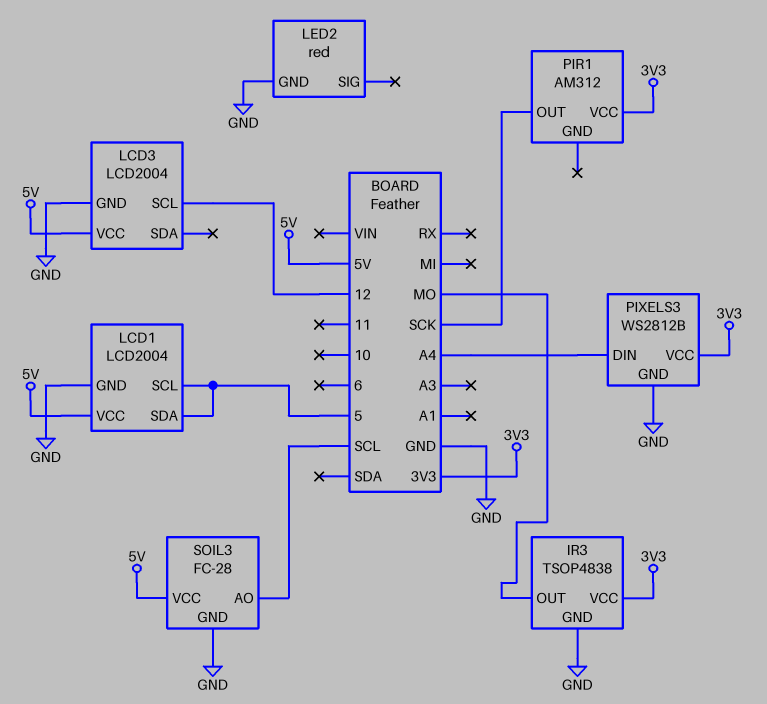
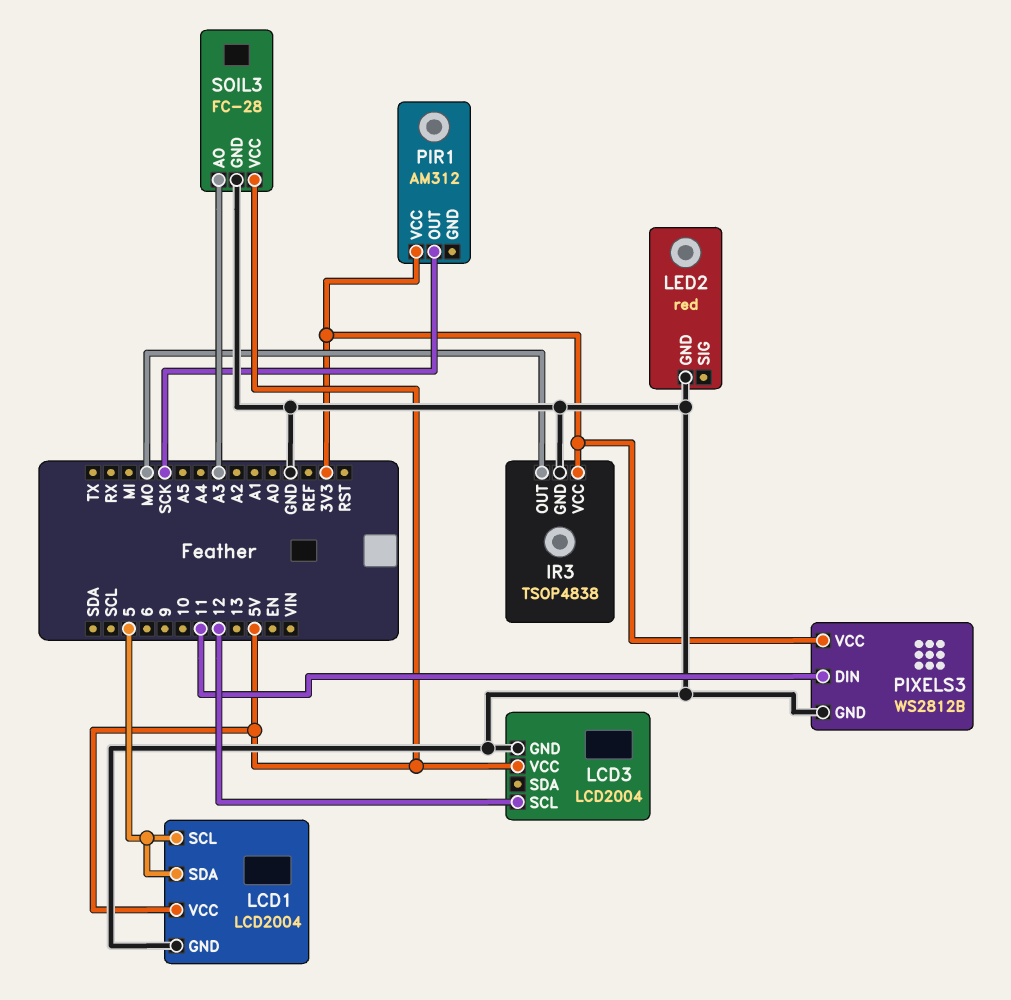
PIXELS3 pin DIN: A4 -> 11
SOIL3 pin AO: SCL -> A3

